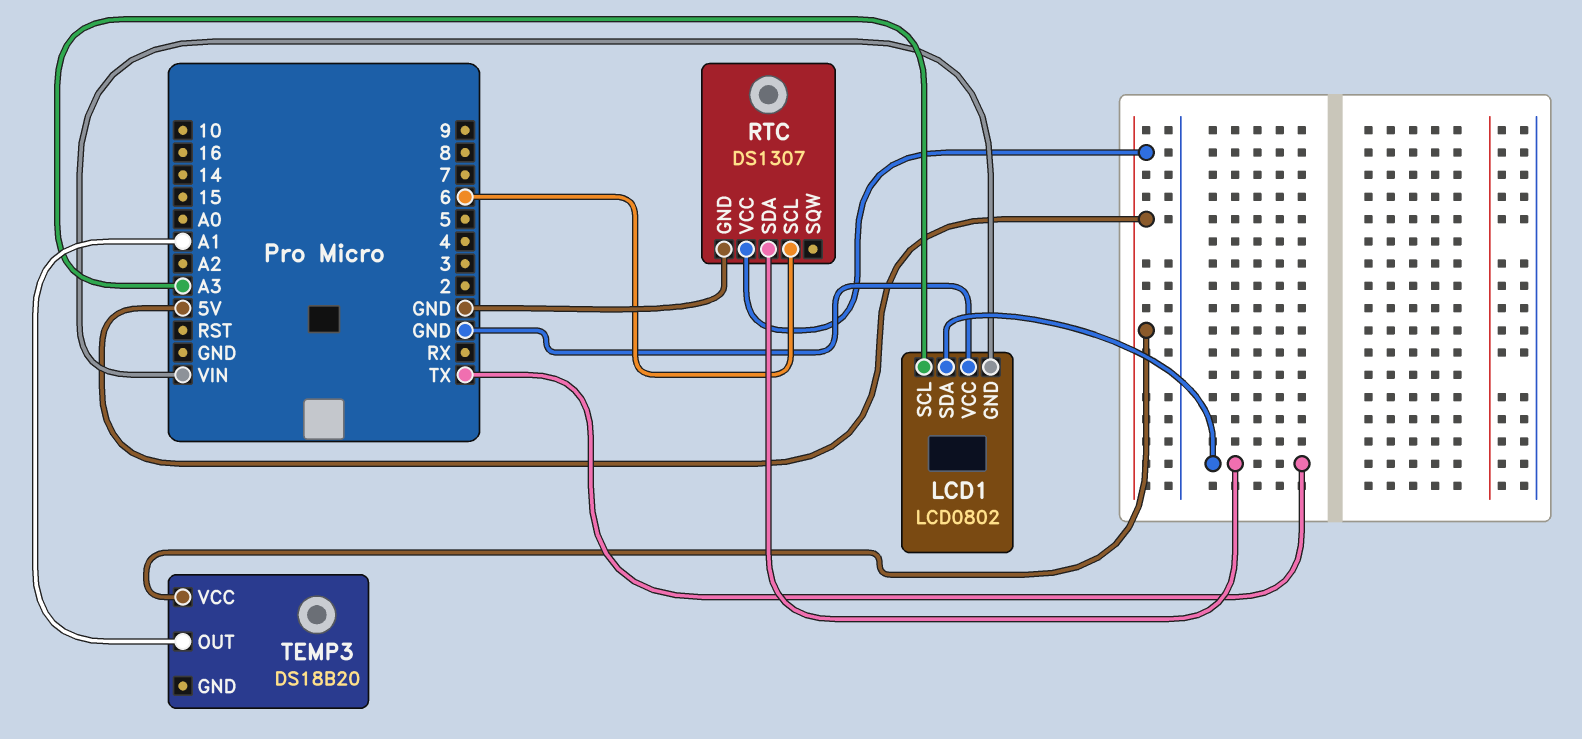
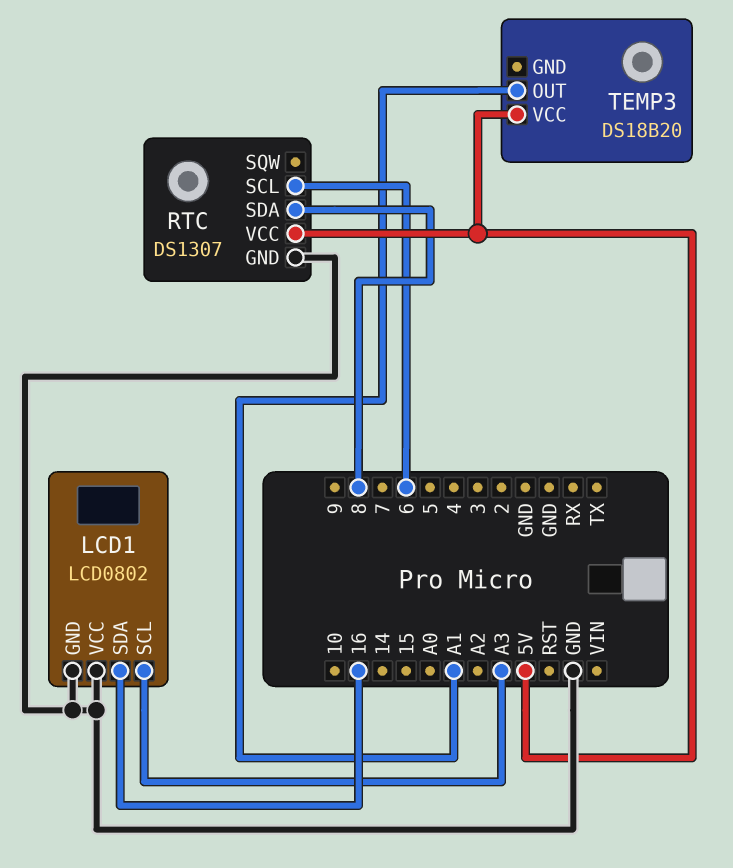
LCD1 pin GND: VIN -> GND
LCD1 pin SDA: TX -> 16
RTC pin SDA: TX -> 8

